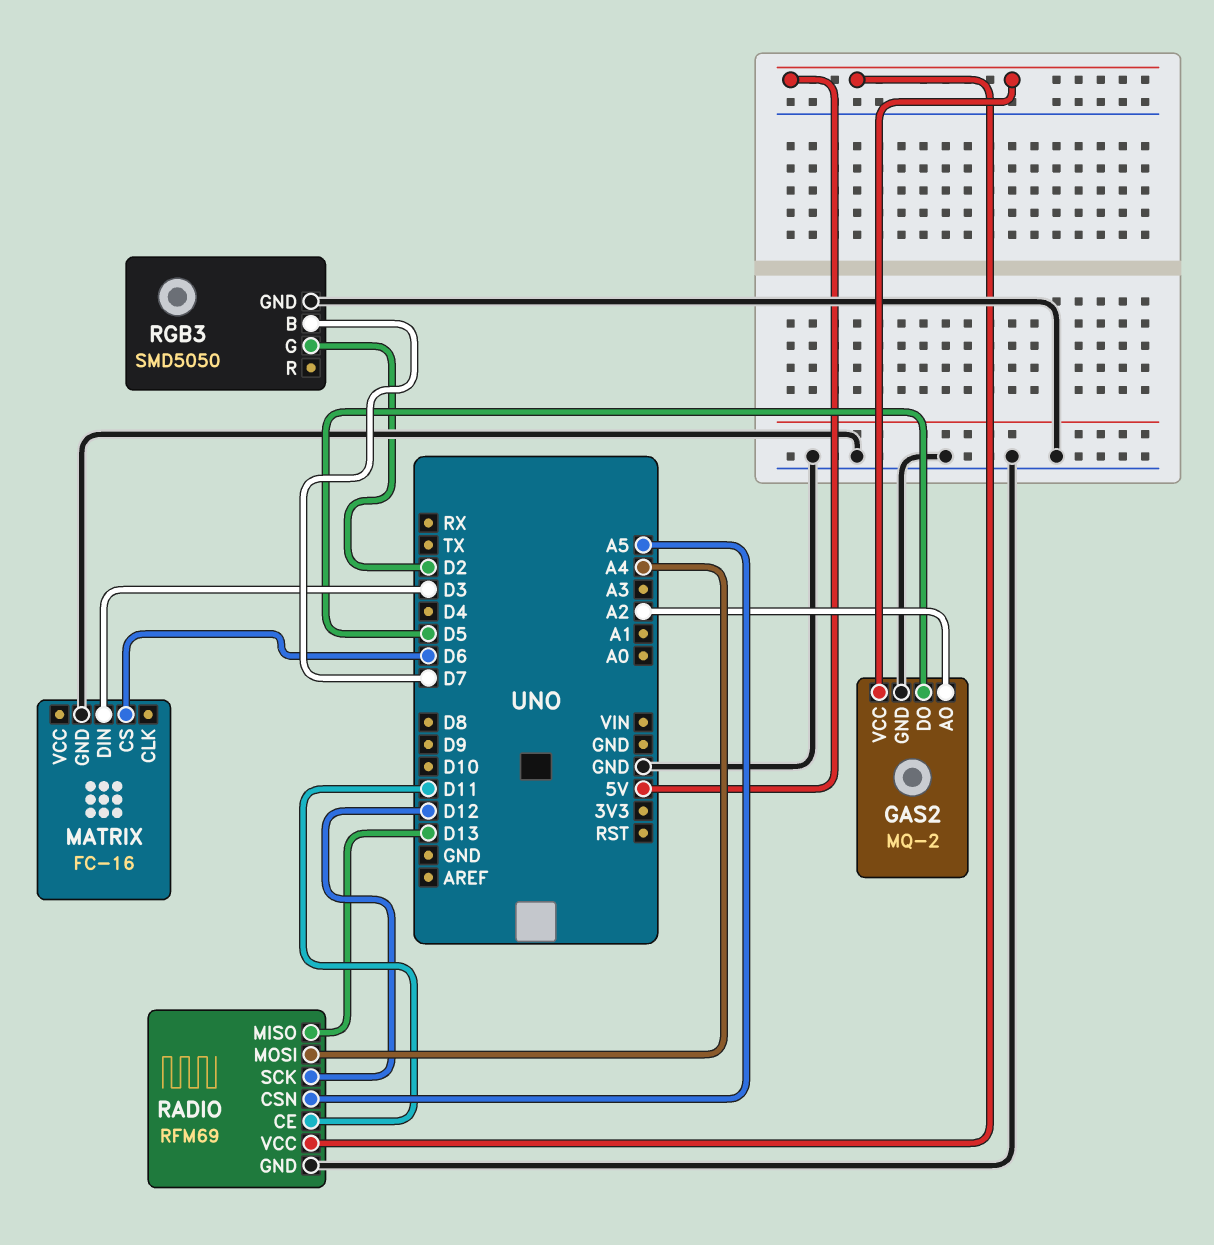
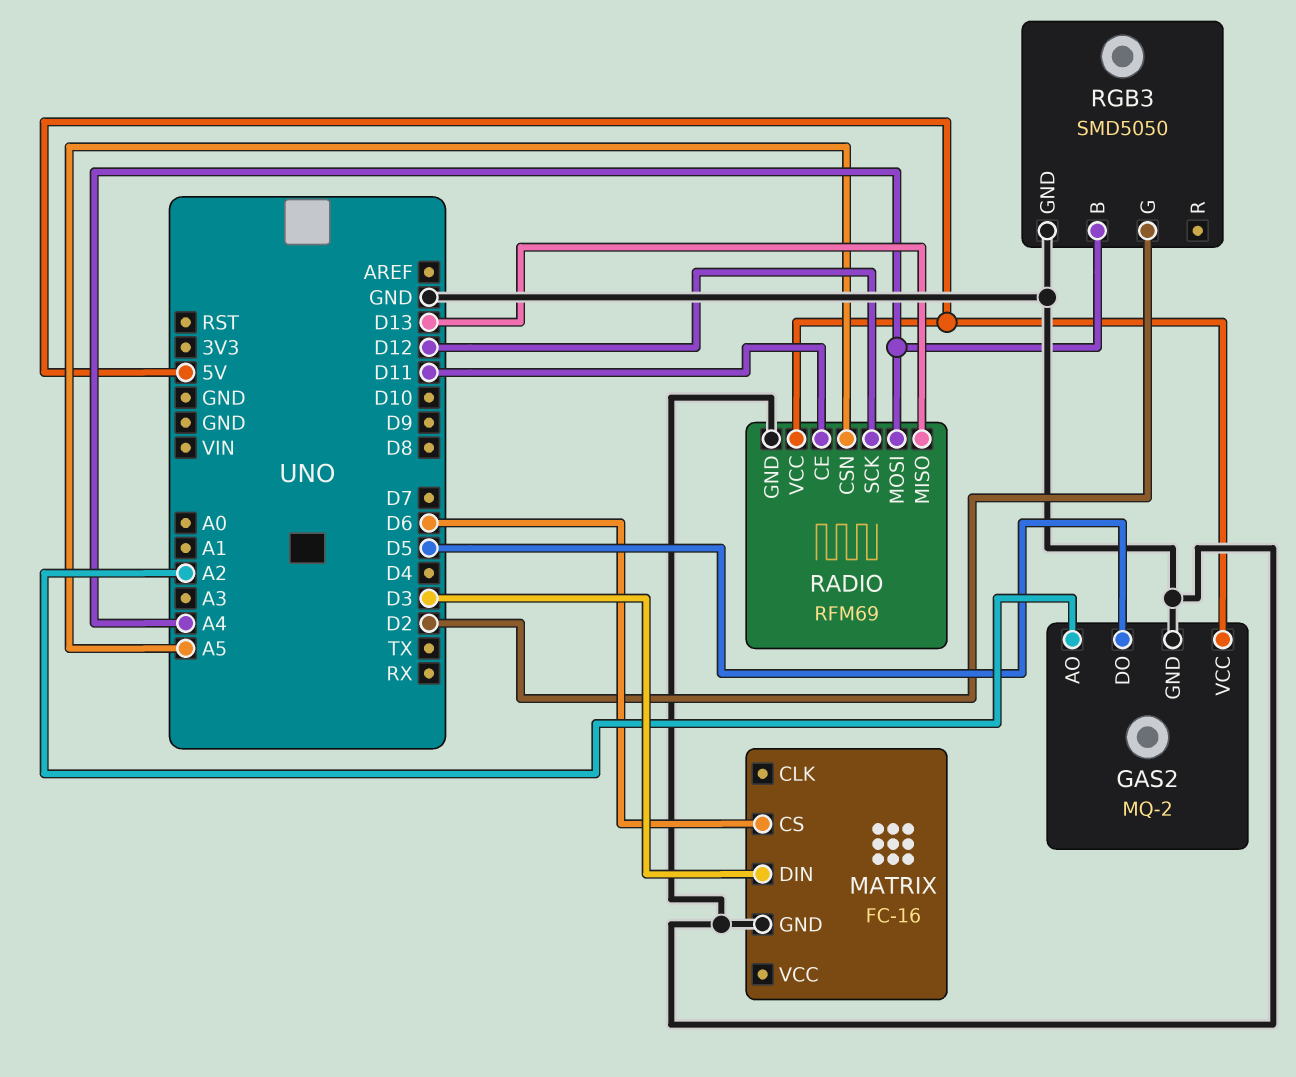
RGB3 pin B: D7 -> A4

